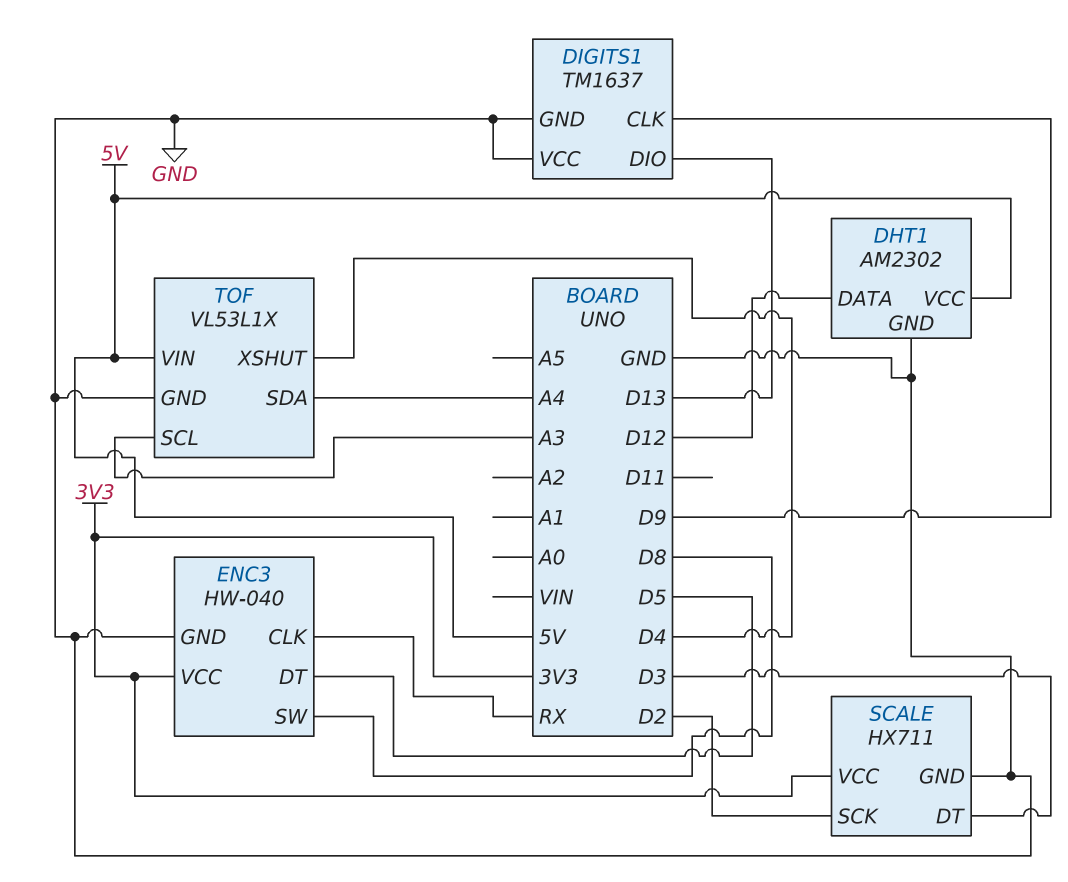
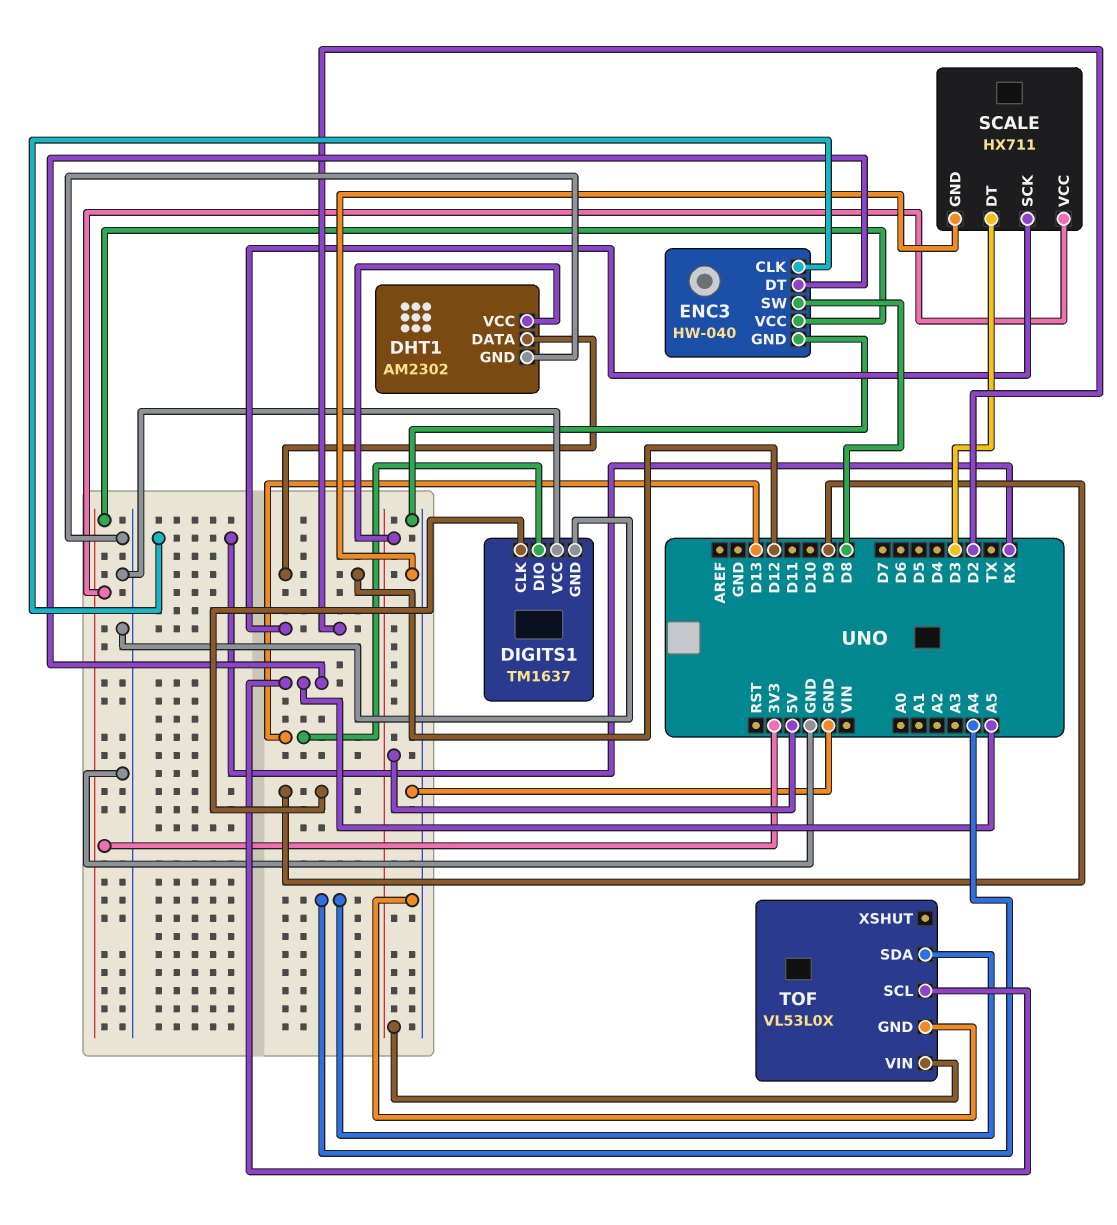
ENC3 pin DT: D5 -> A5
TOF: VL53L1X -> VL53L0X
TOF pin SCL: A3 -> A5
TOF pin XSHUT: D4 -> none

